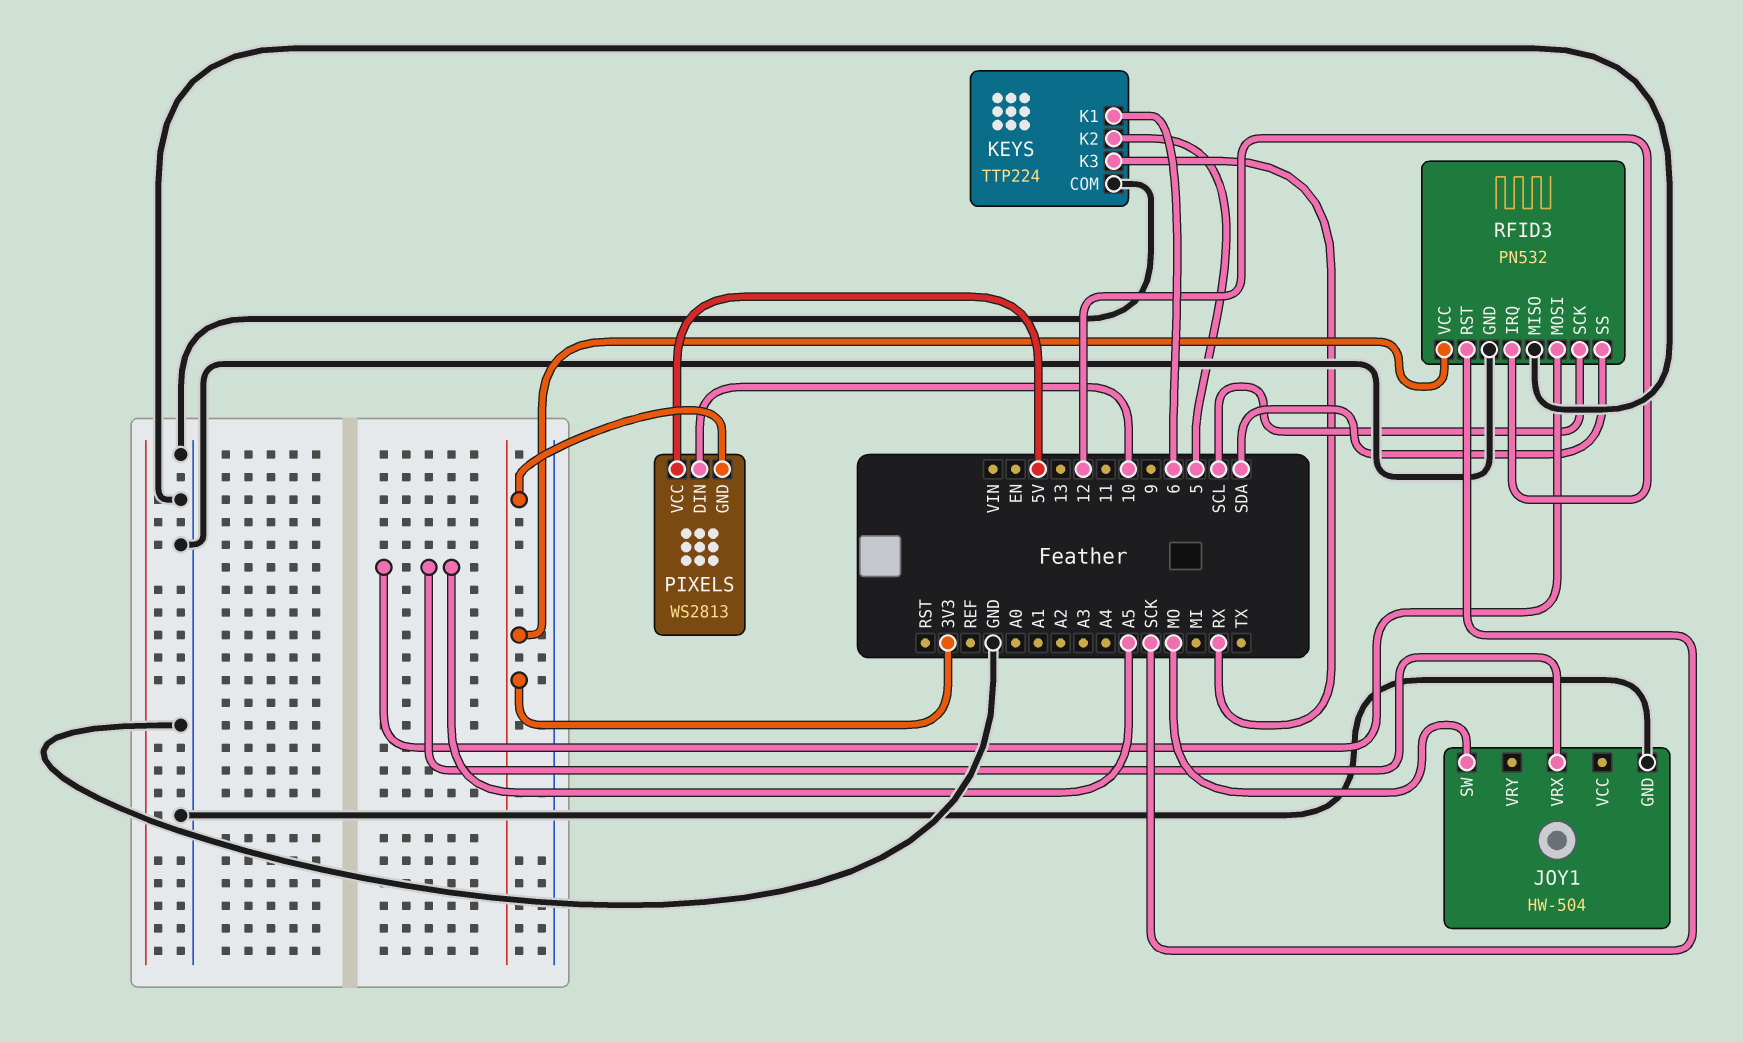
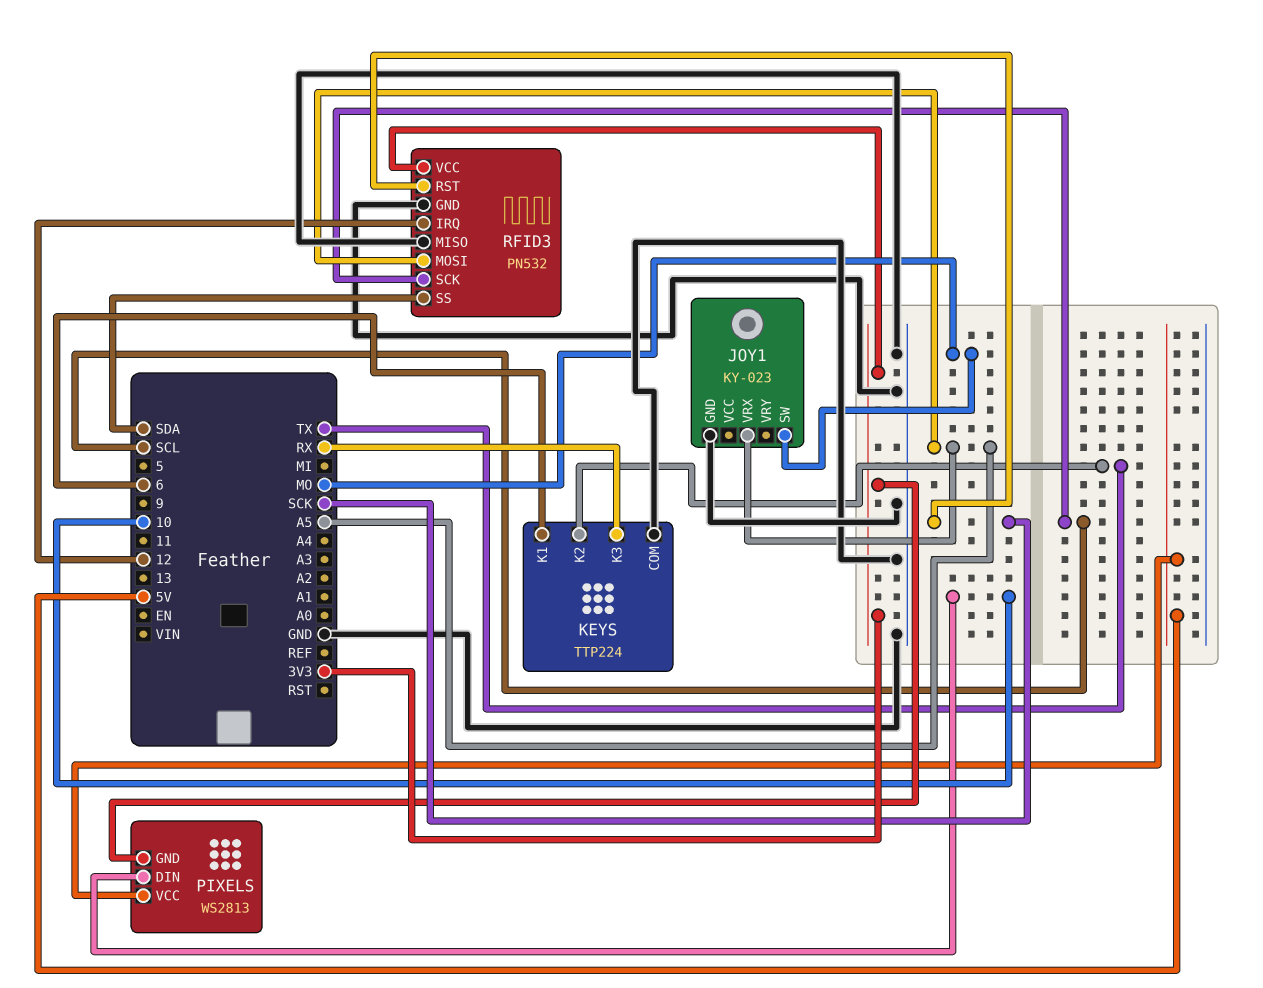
JOY1: HW-504 -> KY-023
KEYS pin K2: 5 -> TX

